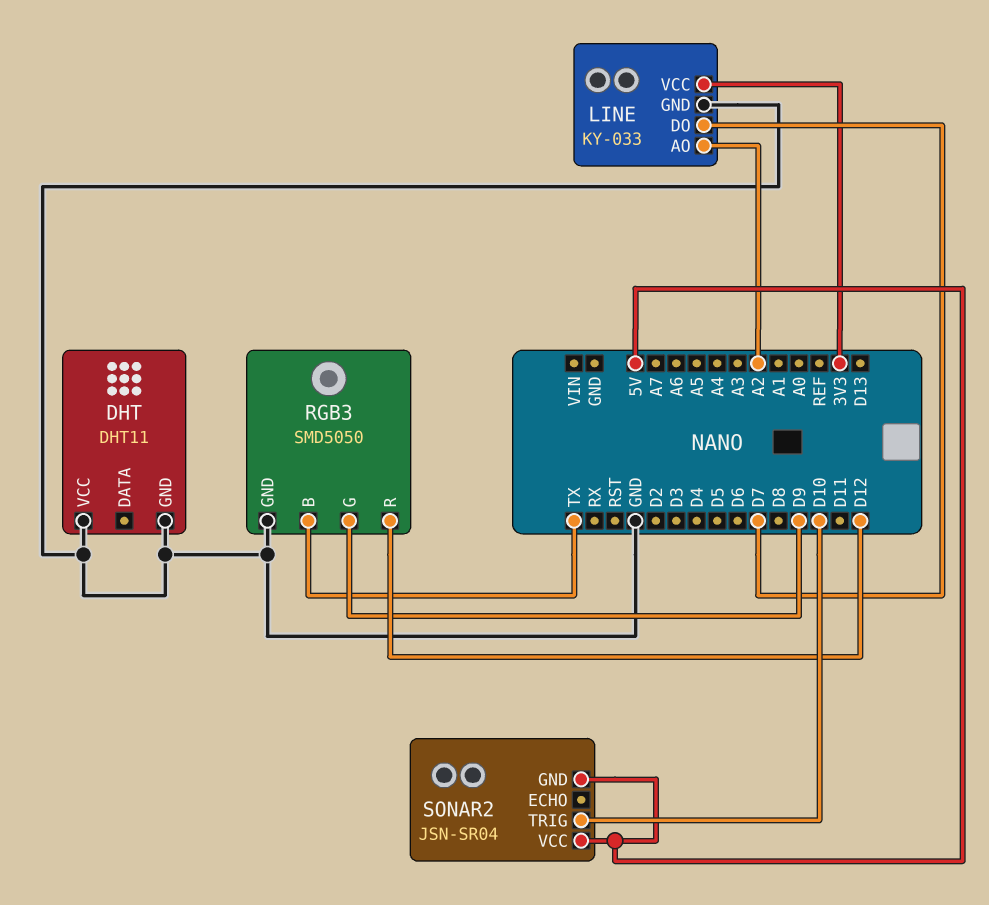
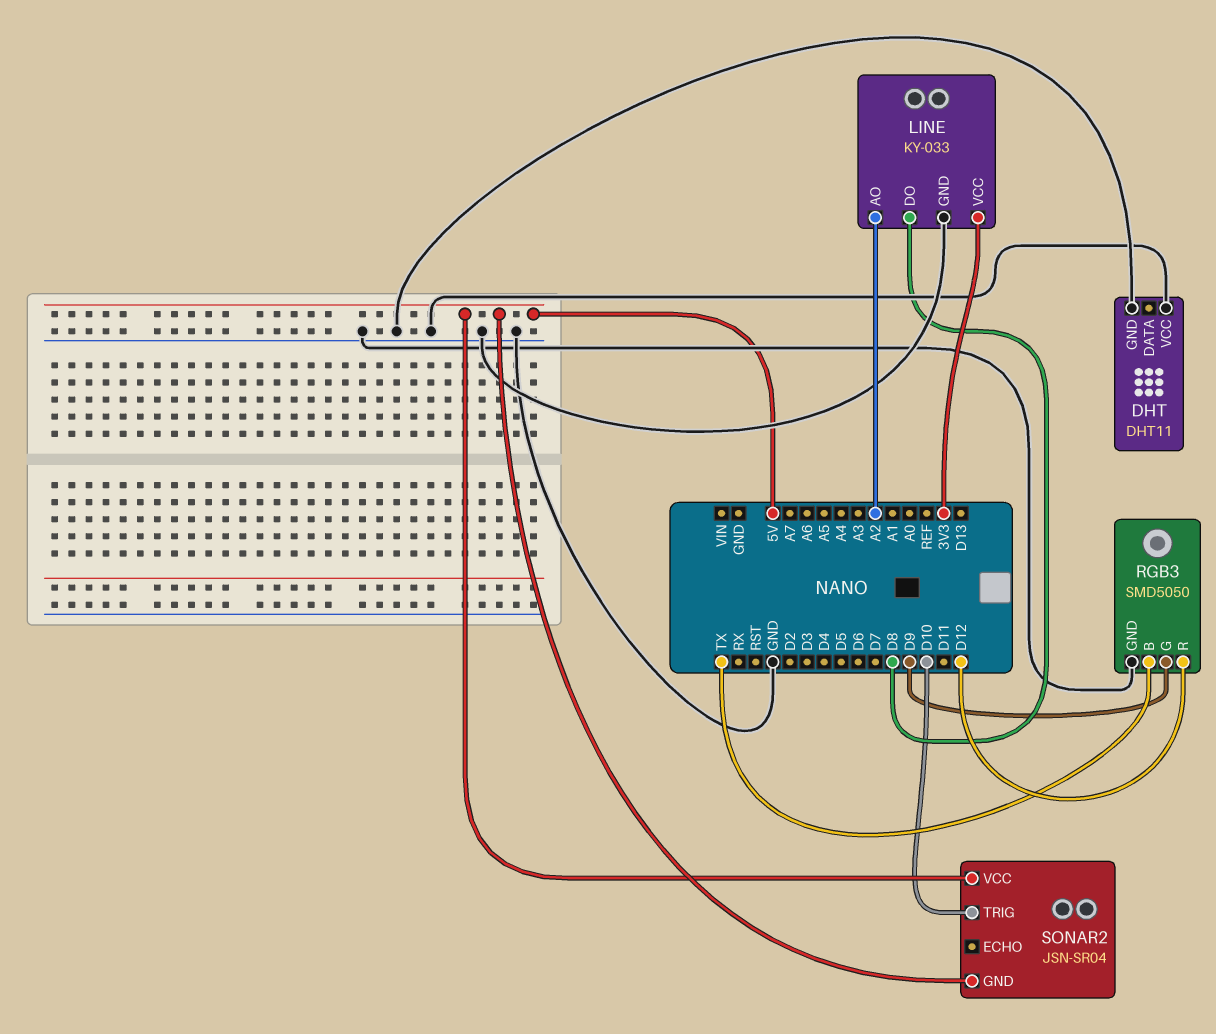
LINE pin DO: D7 -> D8

